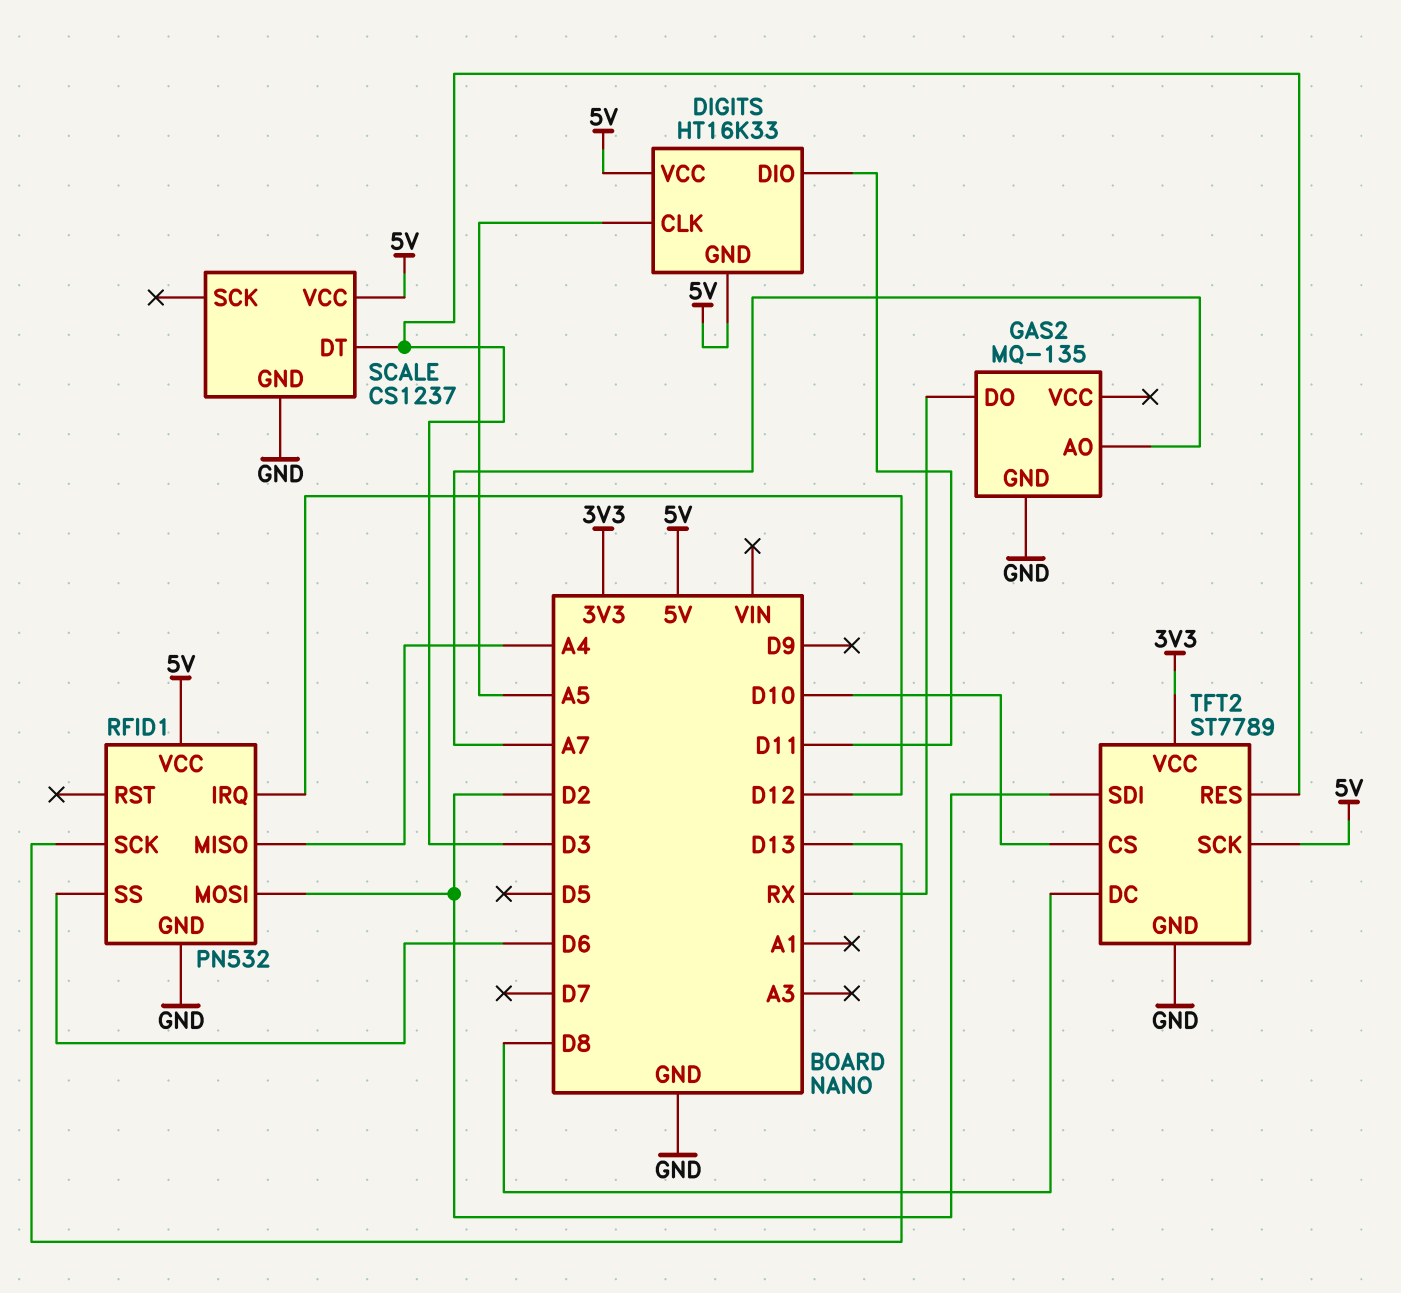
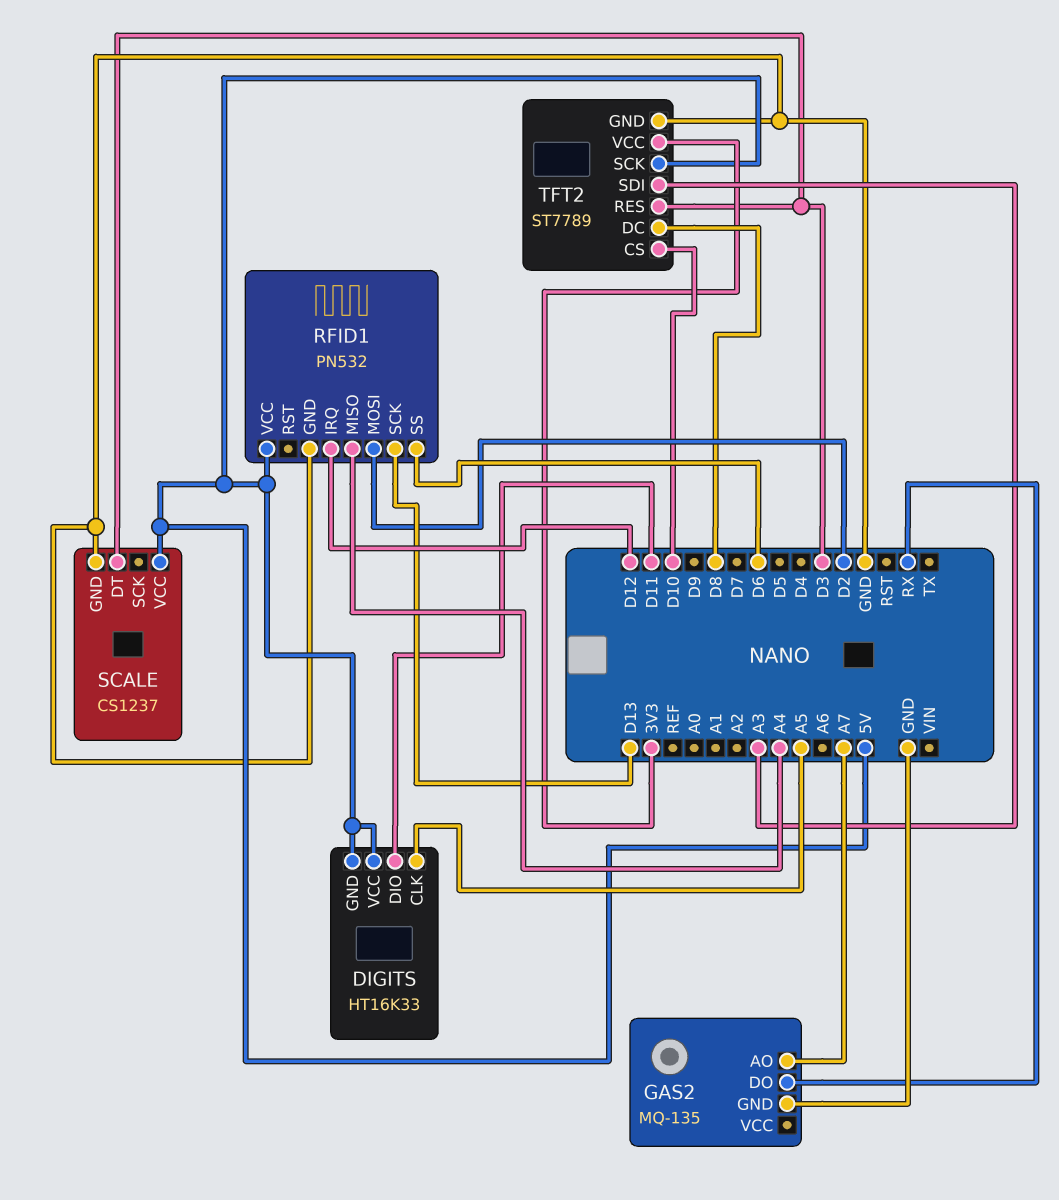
TFT2 pin SDI: D2 -> A3

